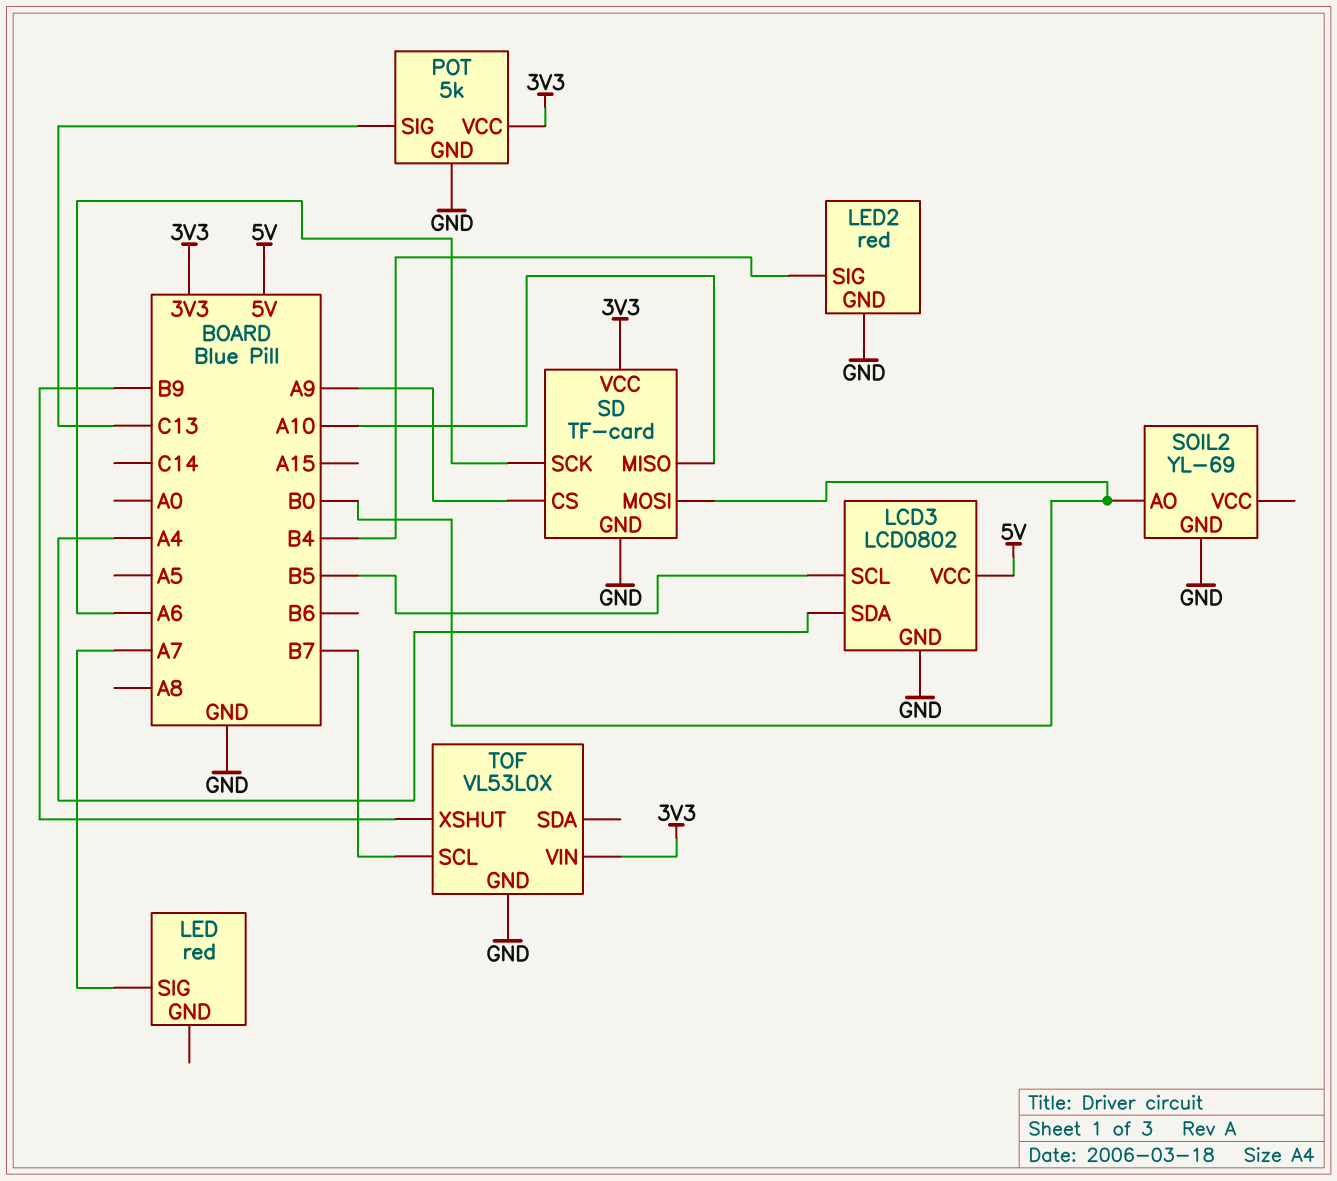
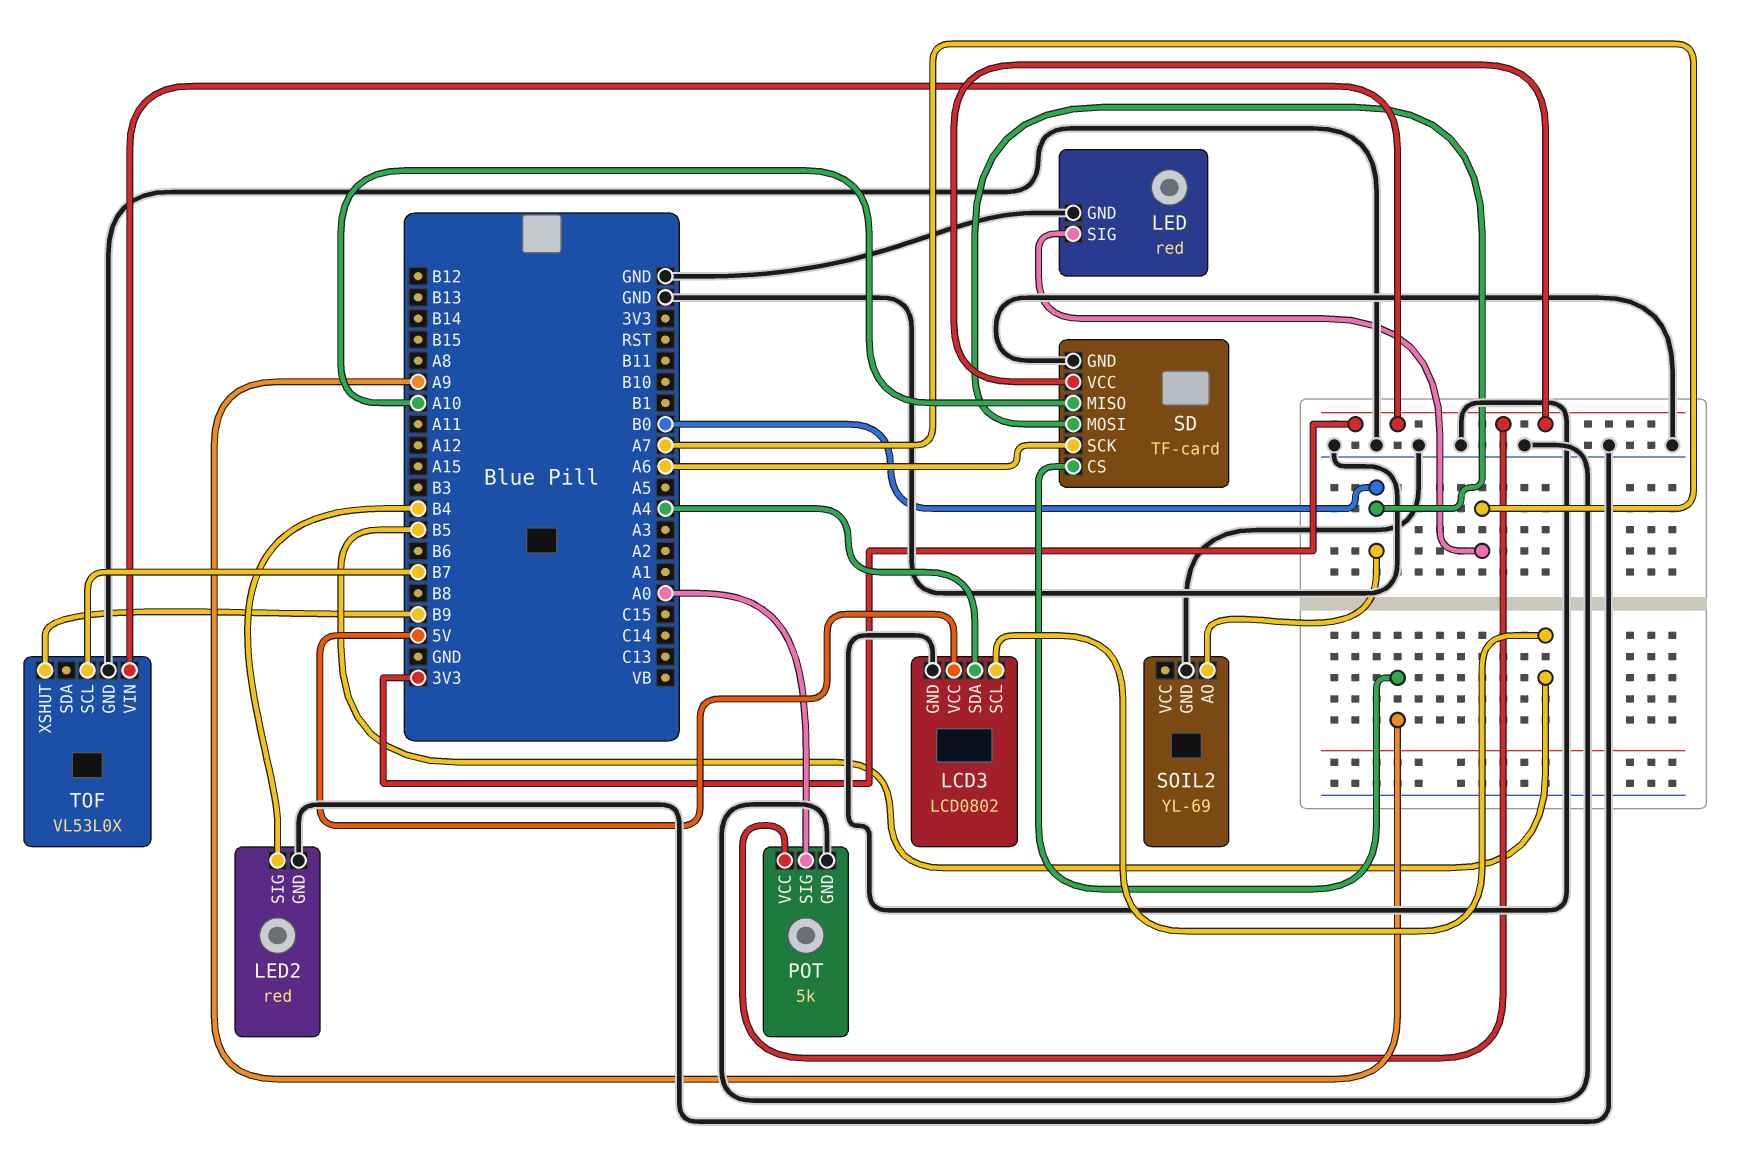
LED pin GND: none -> GND
POT pin SIG: C13 -> A0

